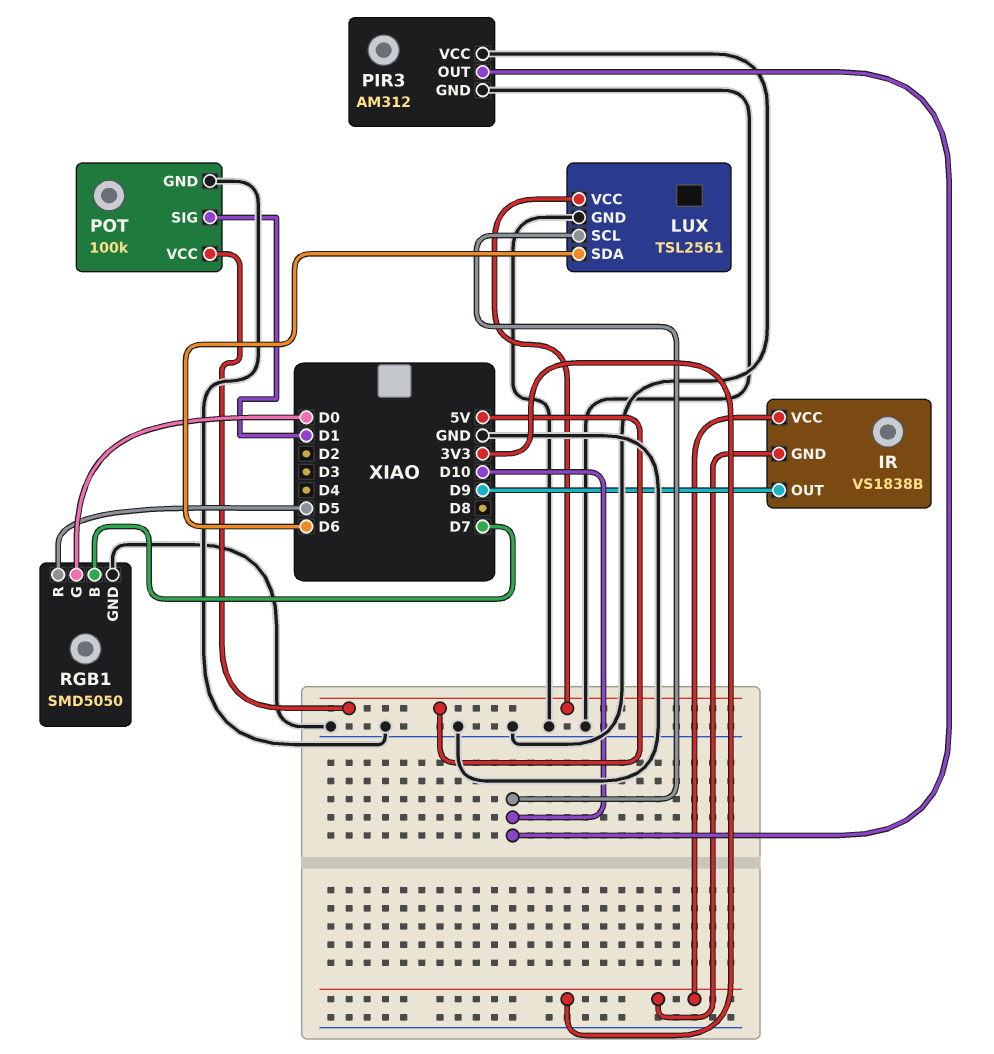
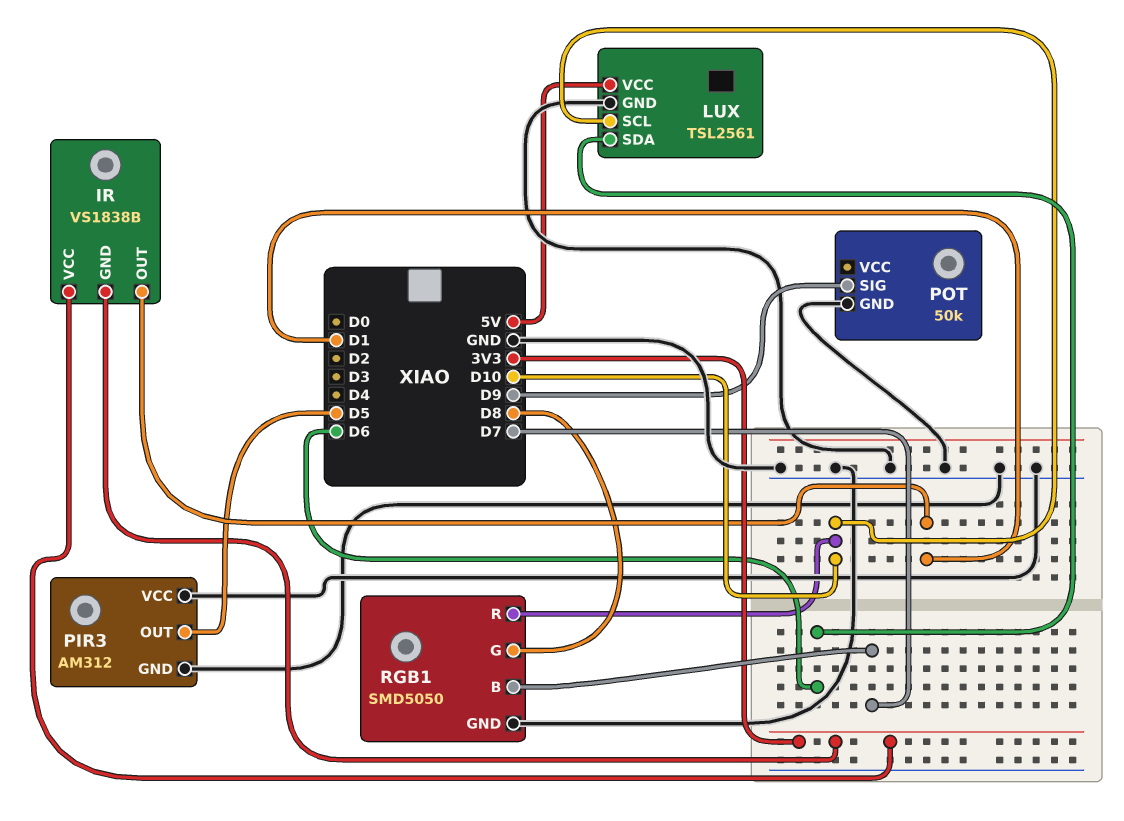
IR pin OUT: D9 -> D1
PIR3 pin OUT: D10 -> D5
POT: 100k -> 50k
POT pin SIG: D1 -> D9
POT pin VCC: 5V -> none
RGB1 pin G: D0 -> D8
RGB1 pin R: D5 -> D10

